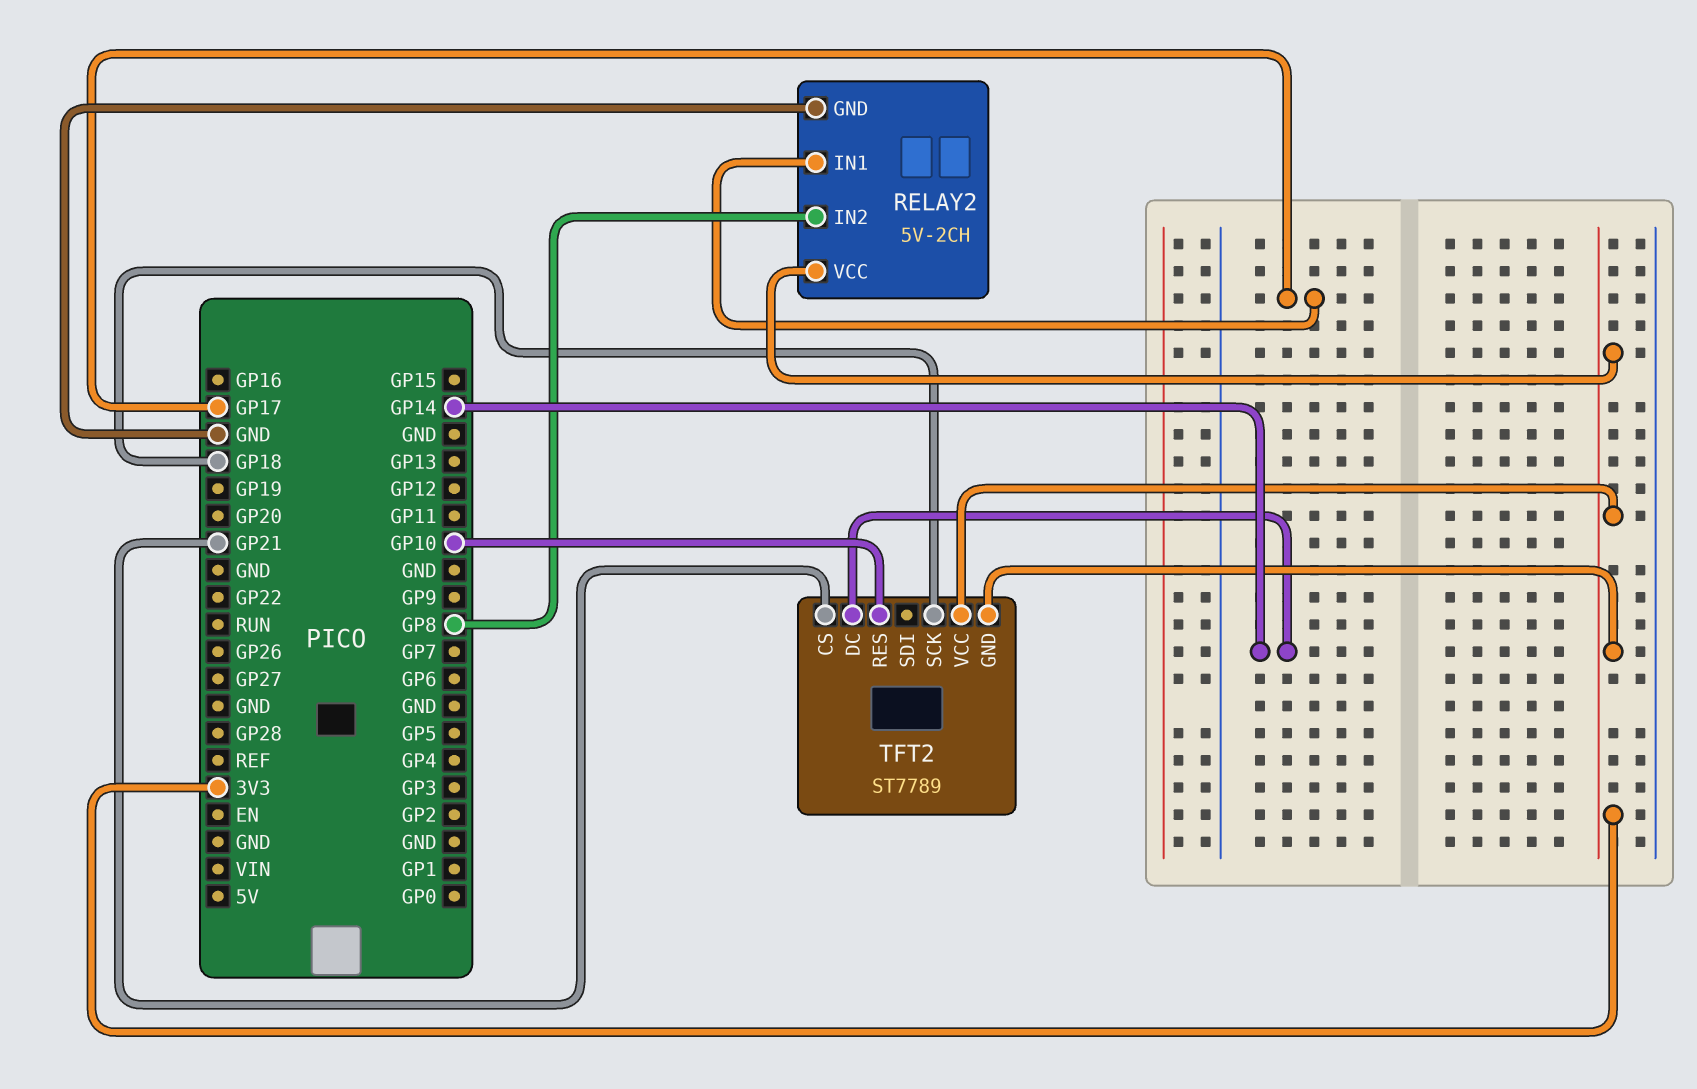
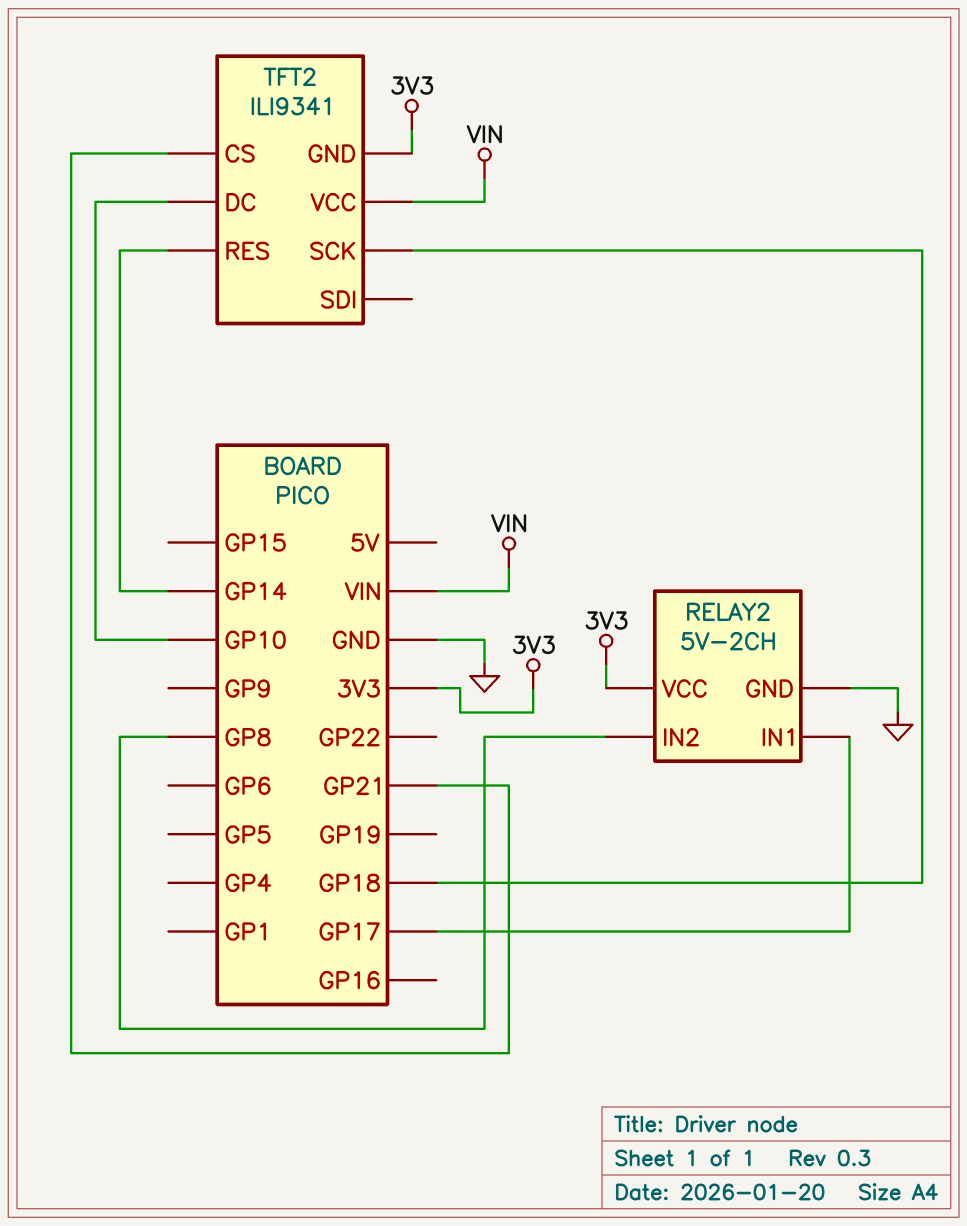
TFT2: ST7789 -> ILI9341
TFT2 pin DC: GP14 -> GP10
TFT2 pin RES: GP10 -> GP14
TFT2 pin VCC: 3V3 -> VIN

